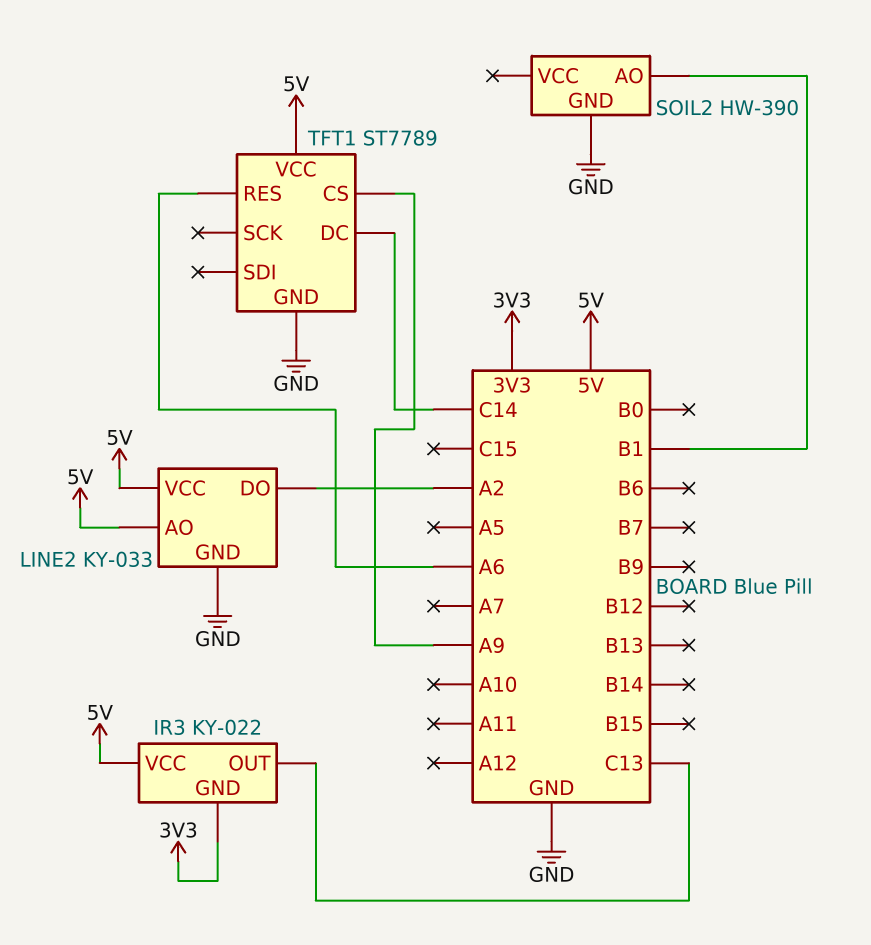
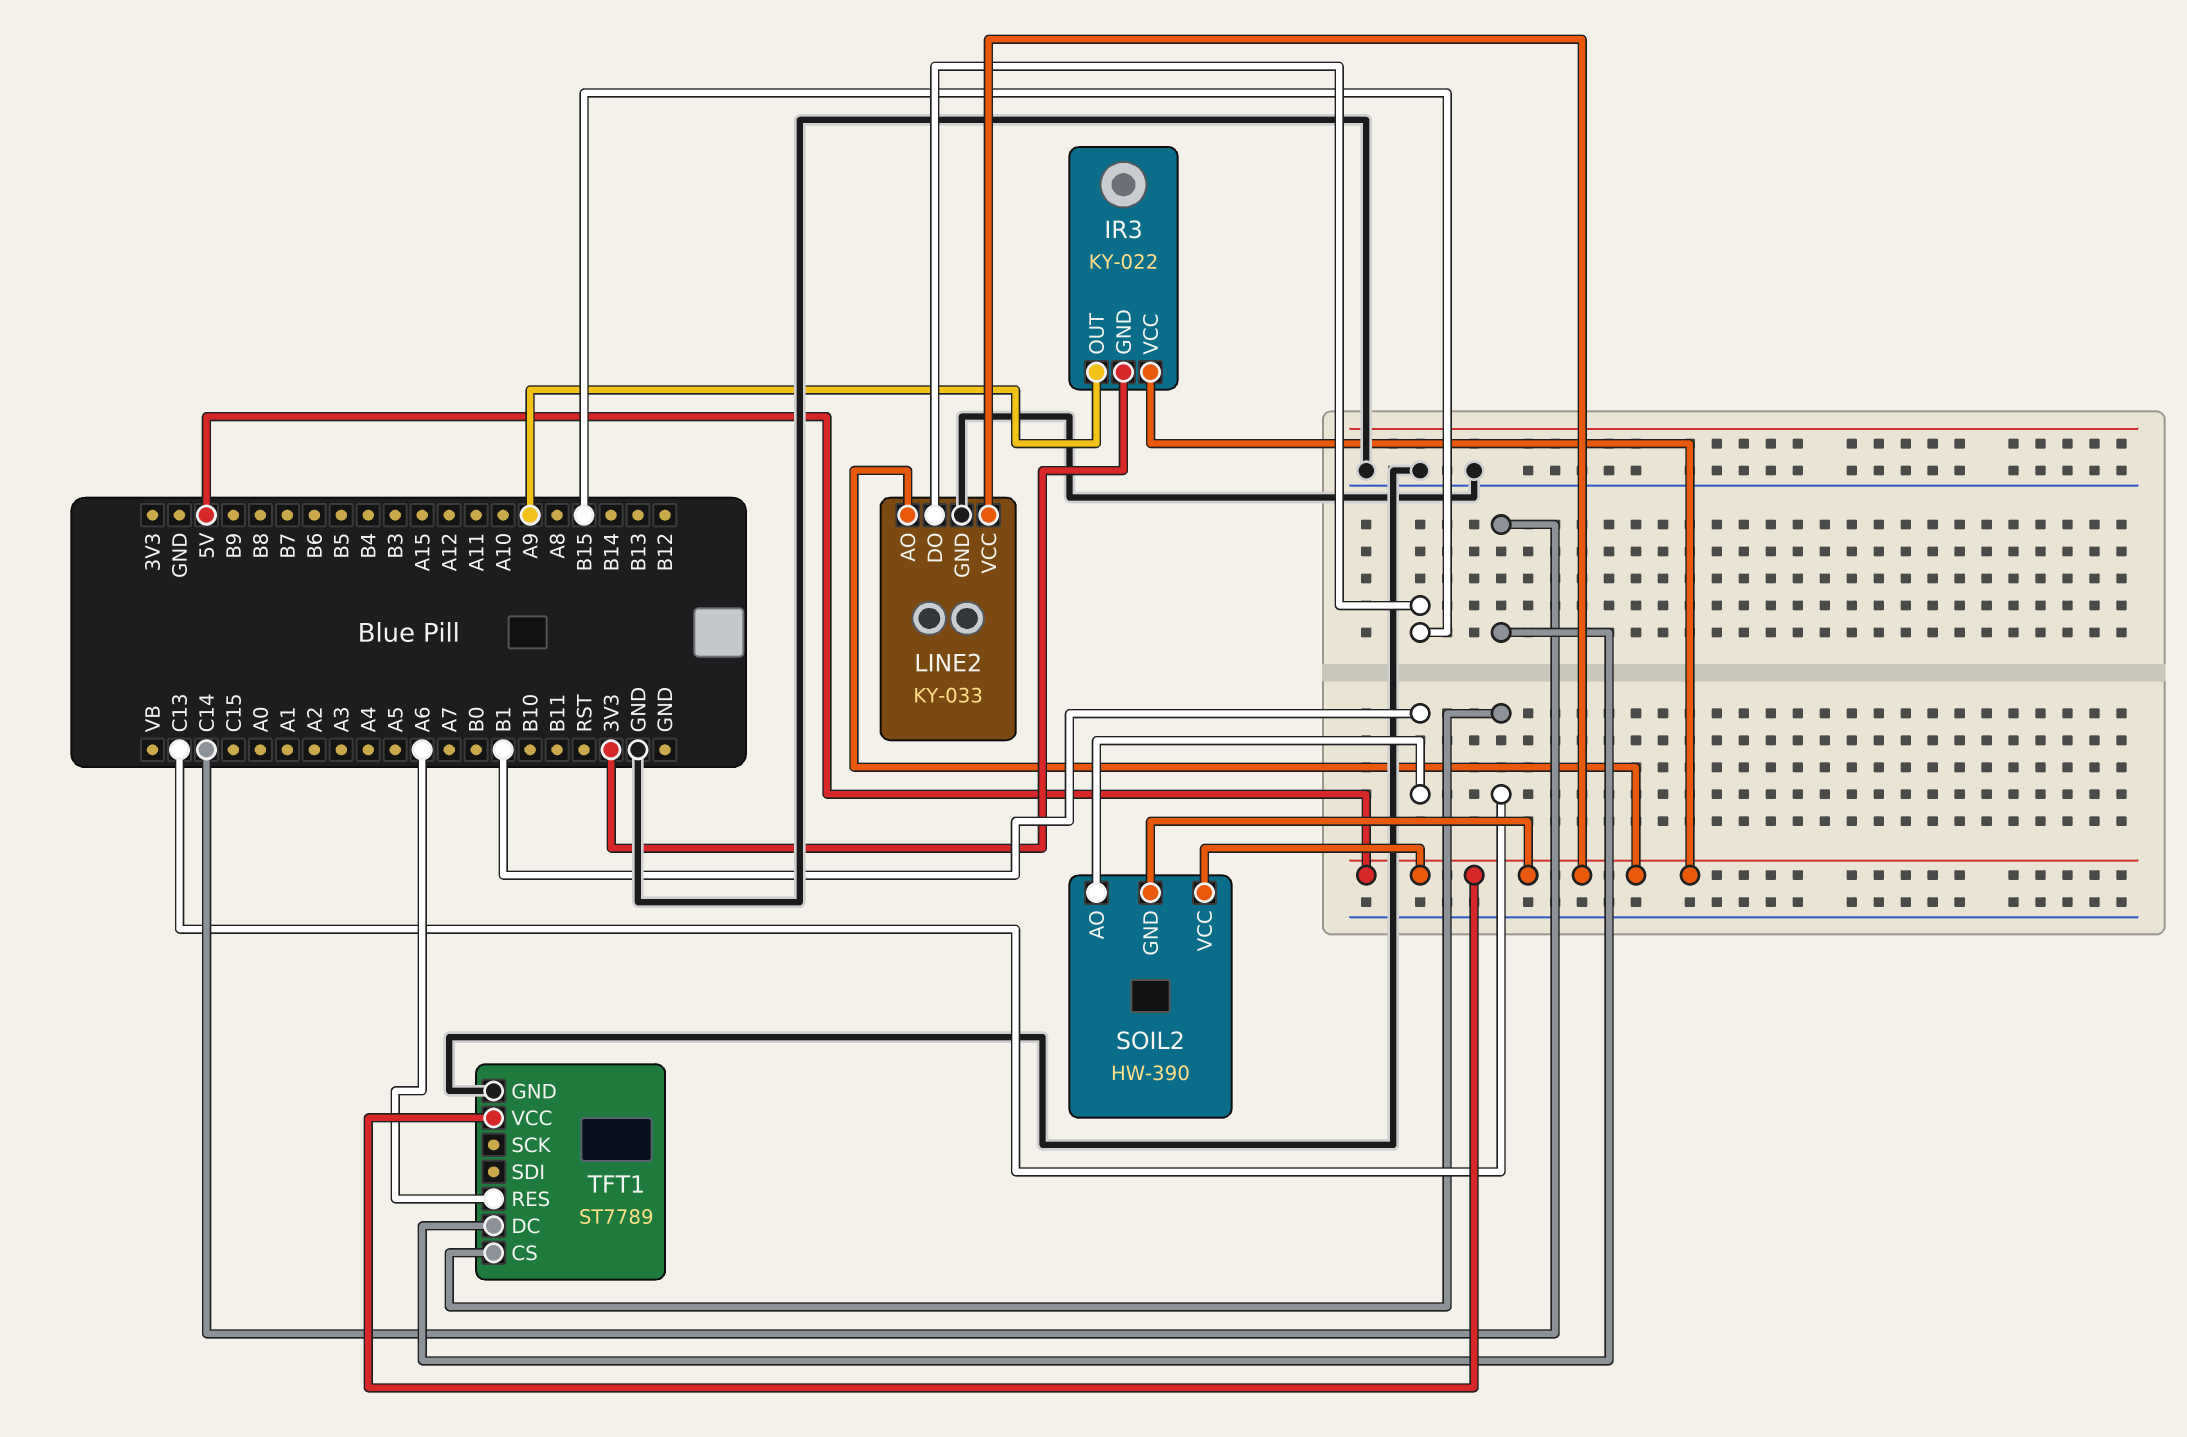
IR3 pin OUT: C13 -> A9
LINE2 pin DO: A2 -> B15
SOIL2 pin GND: GND -> 5V
SOIL2 pin VCC: none -> 5V
TFT1 pin CS: A9 -> C13

